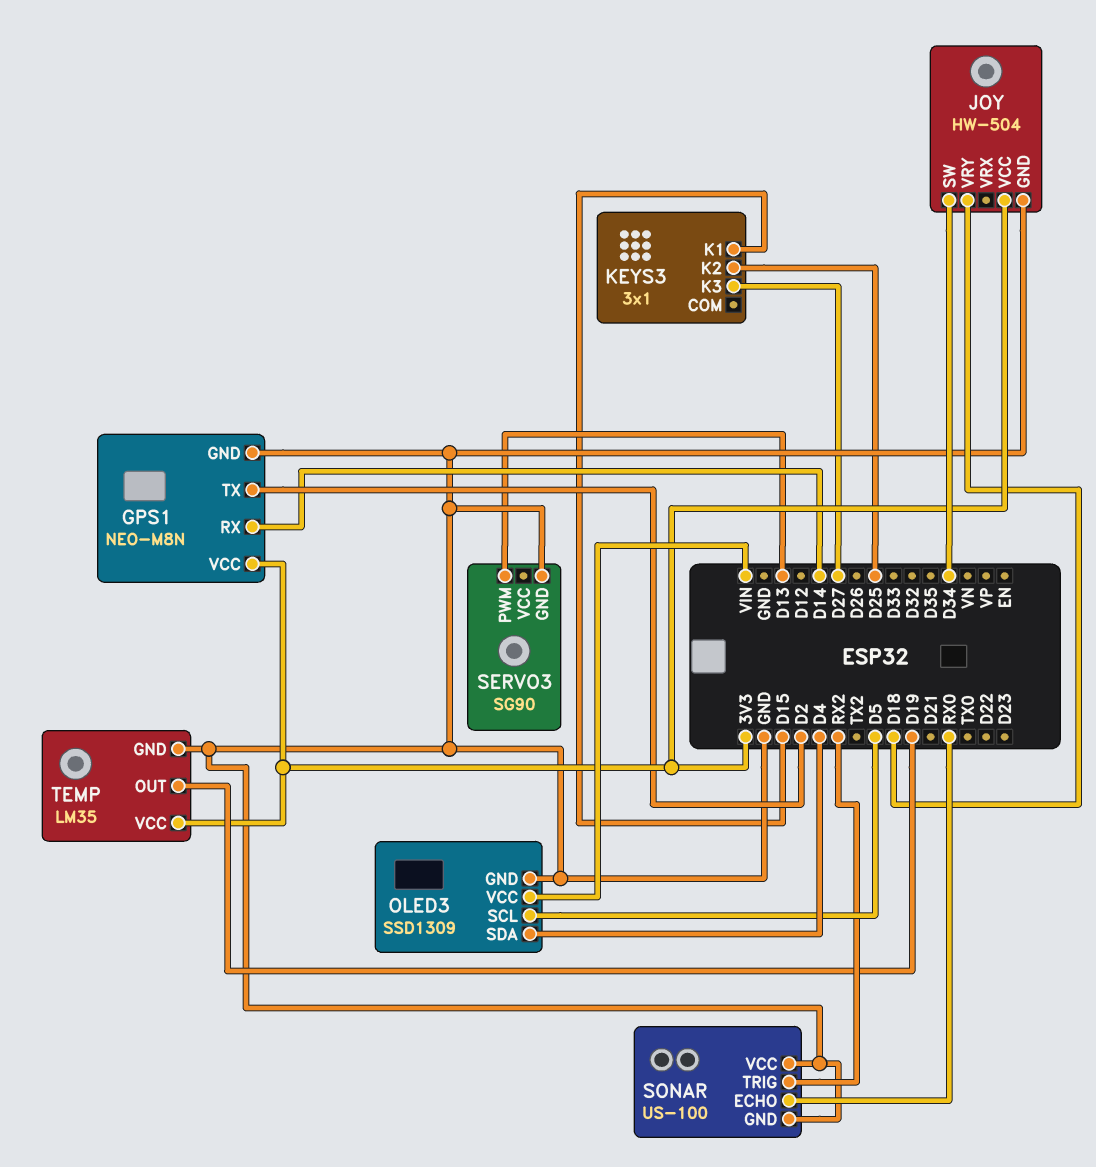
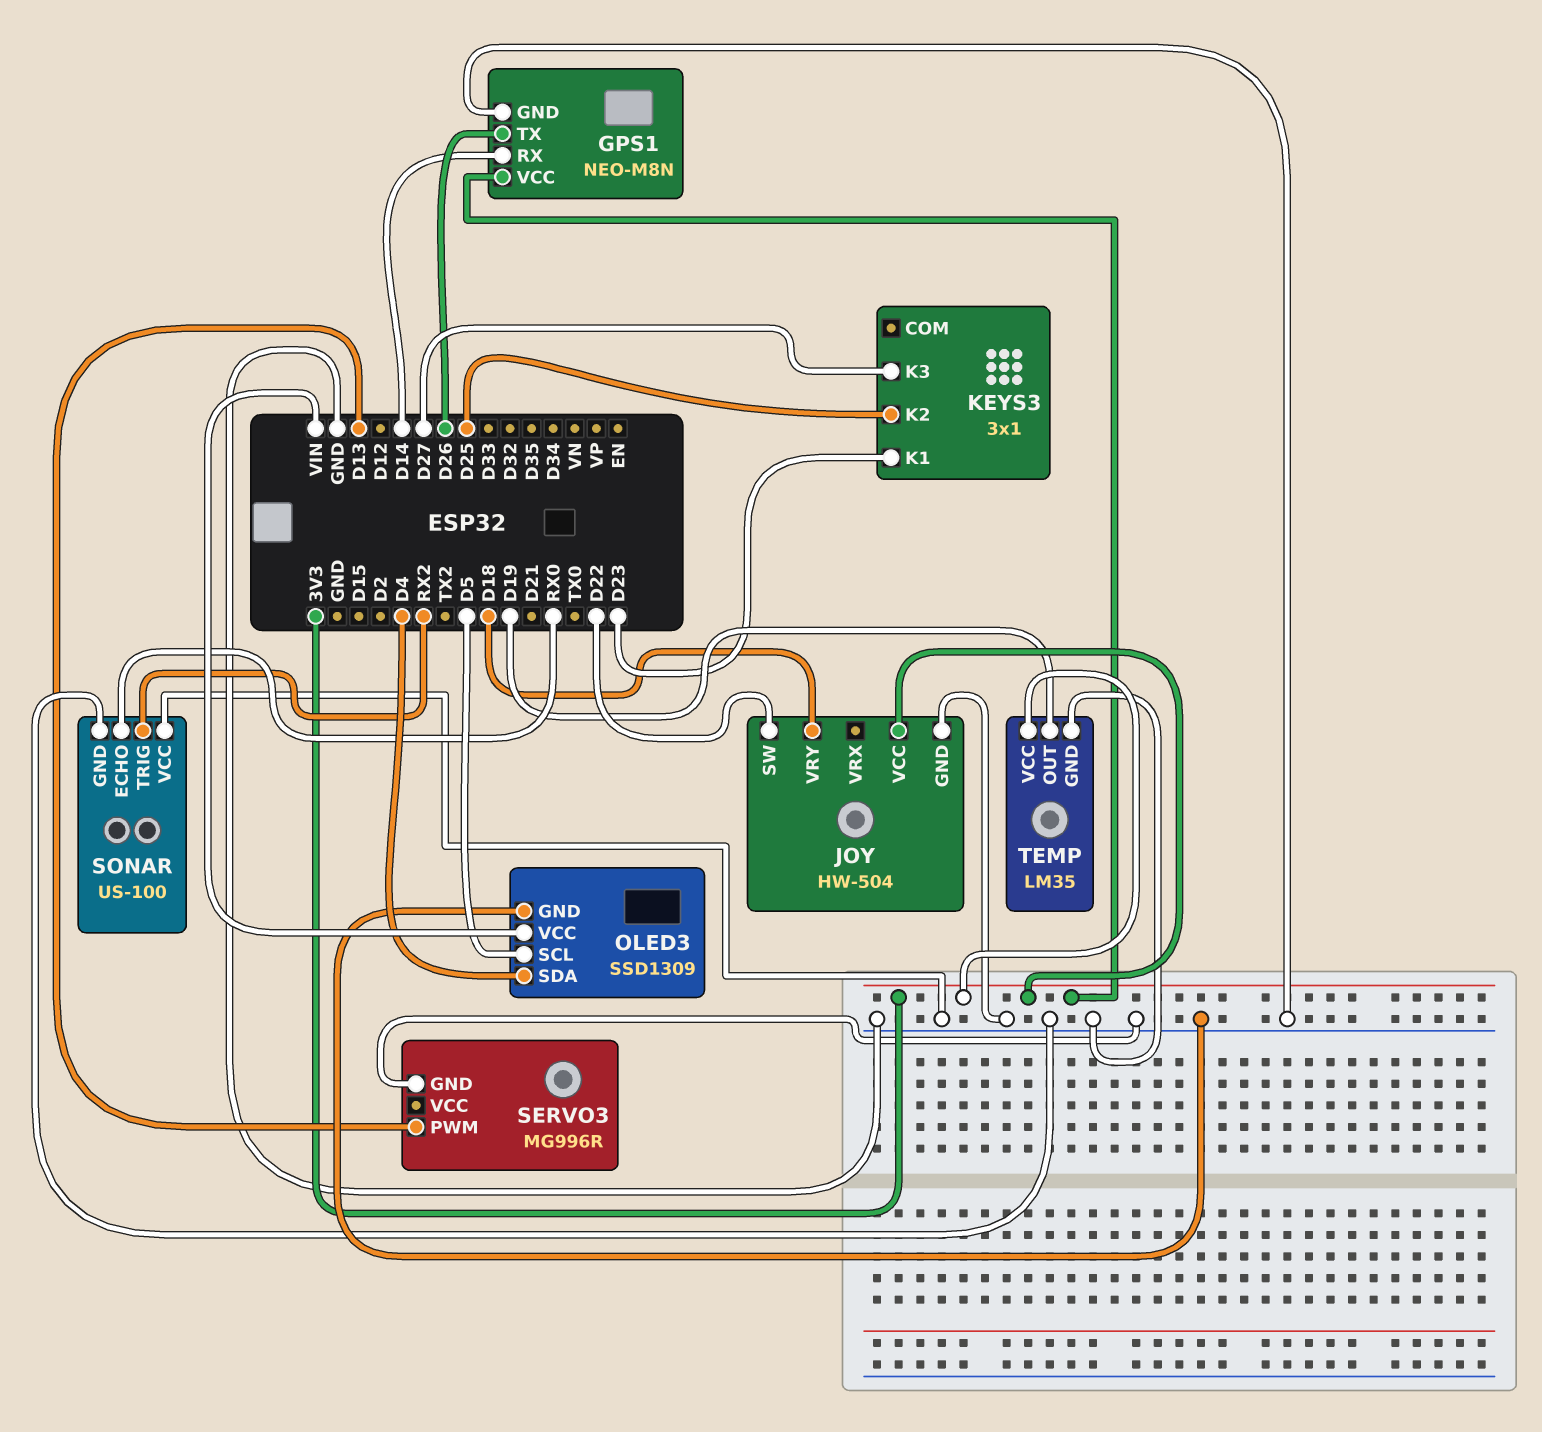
GPS1 pin TX: D2 -> D26
JOY pin SW: D34 -> D22
KEYS3 pin K1: D15 -> D23
SERVO3: SG90 -> MG996R

